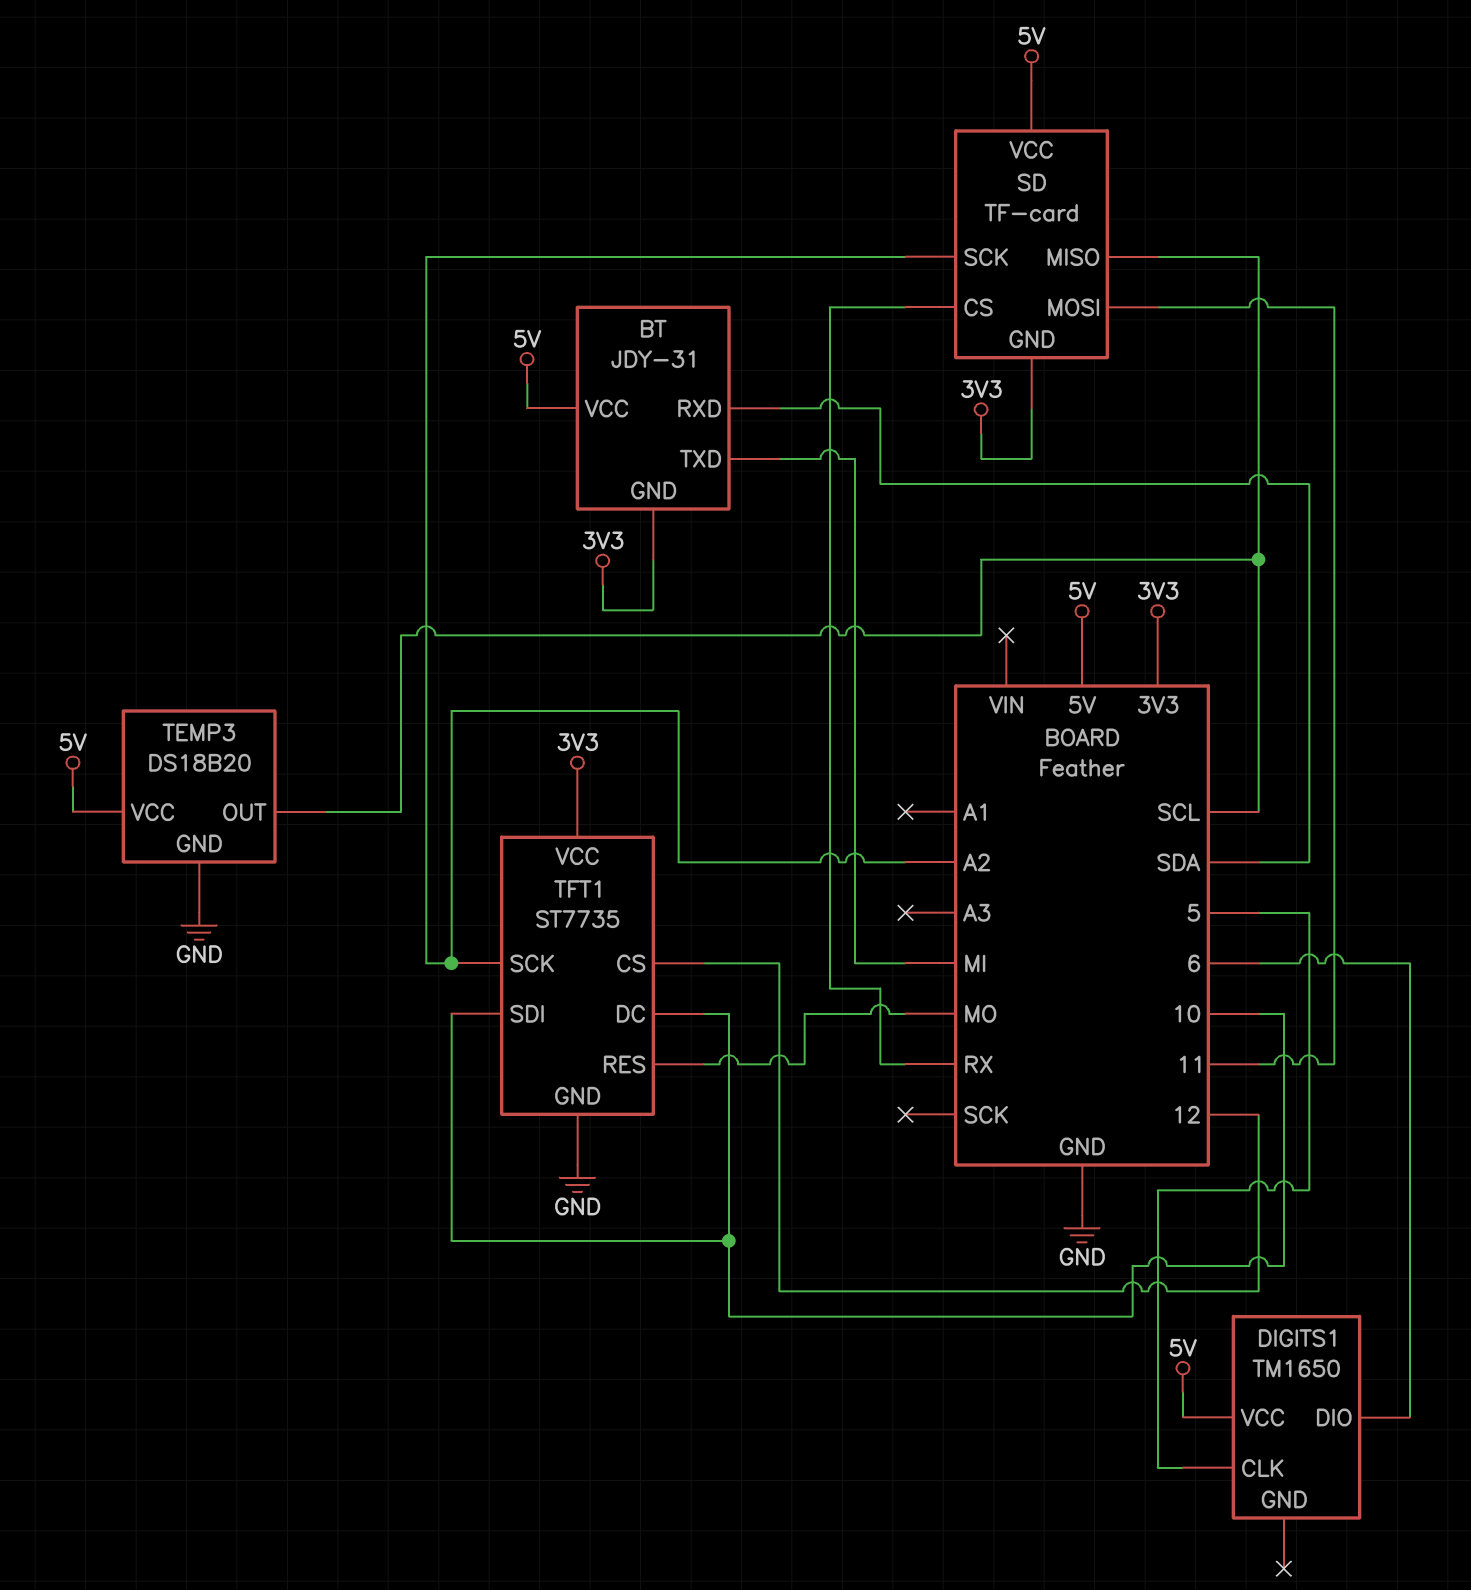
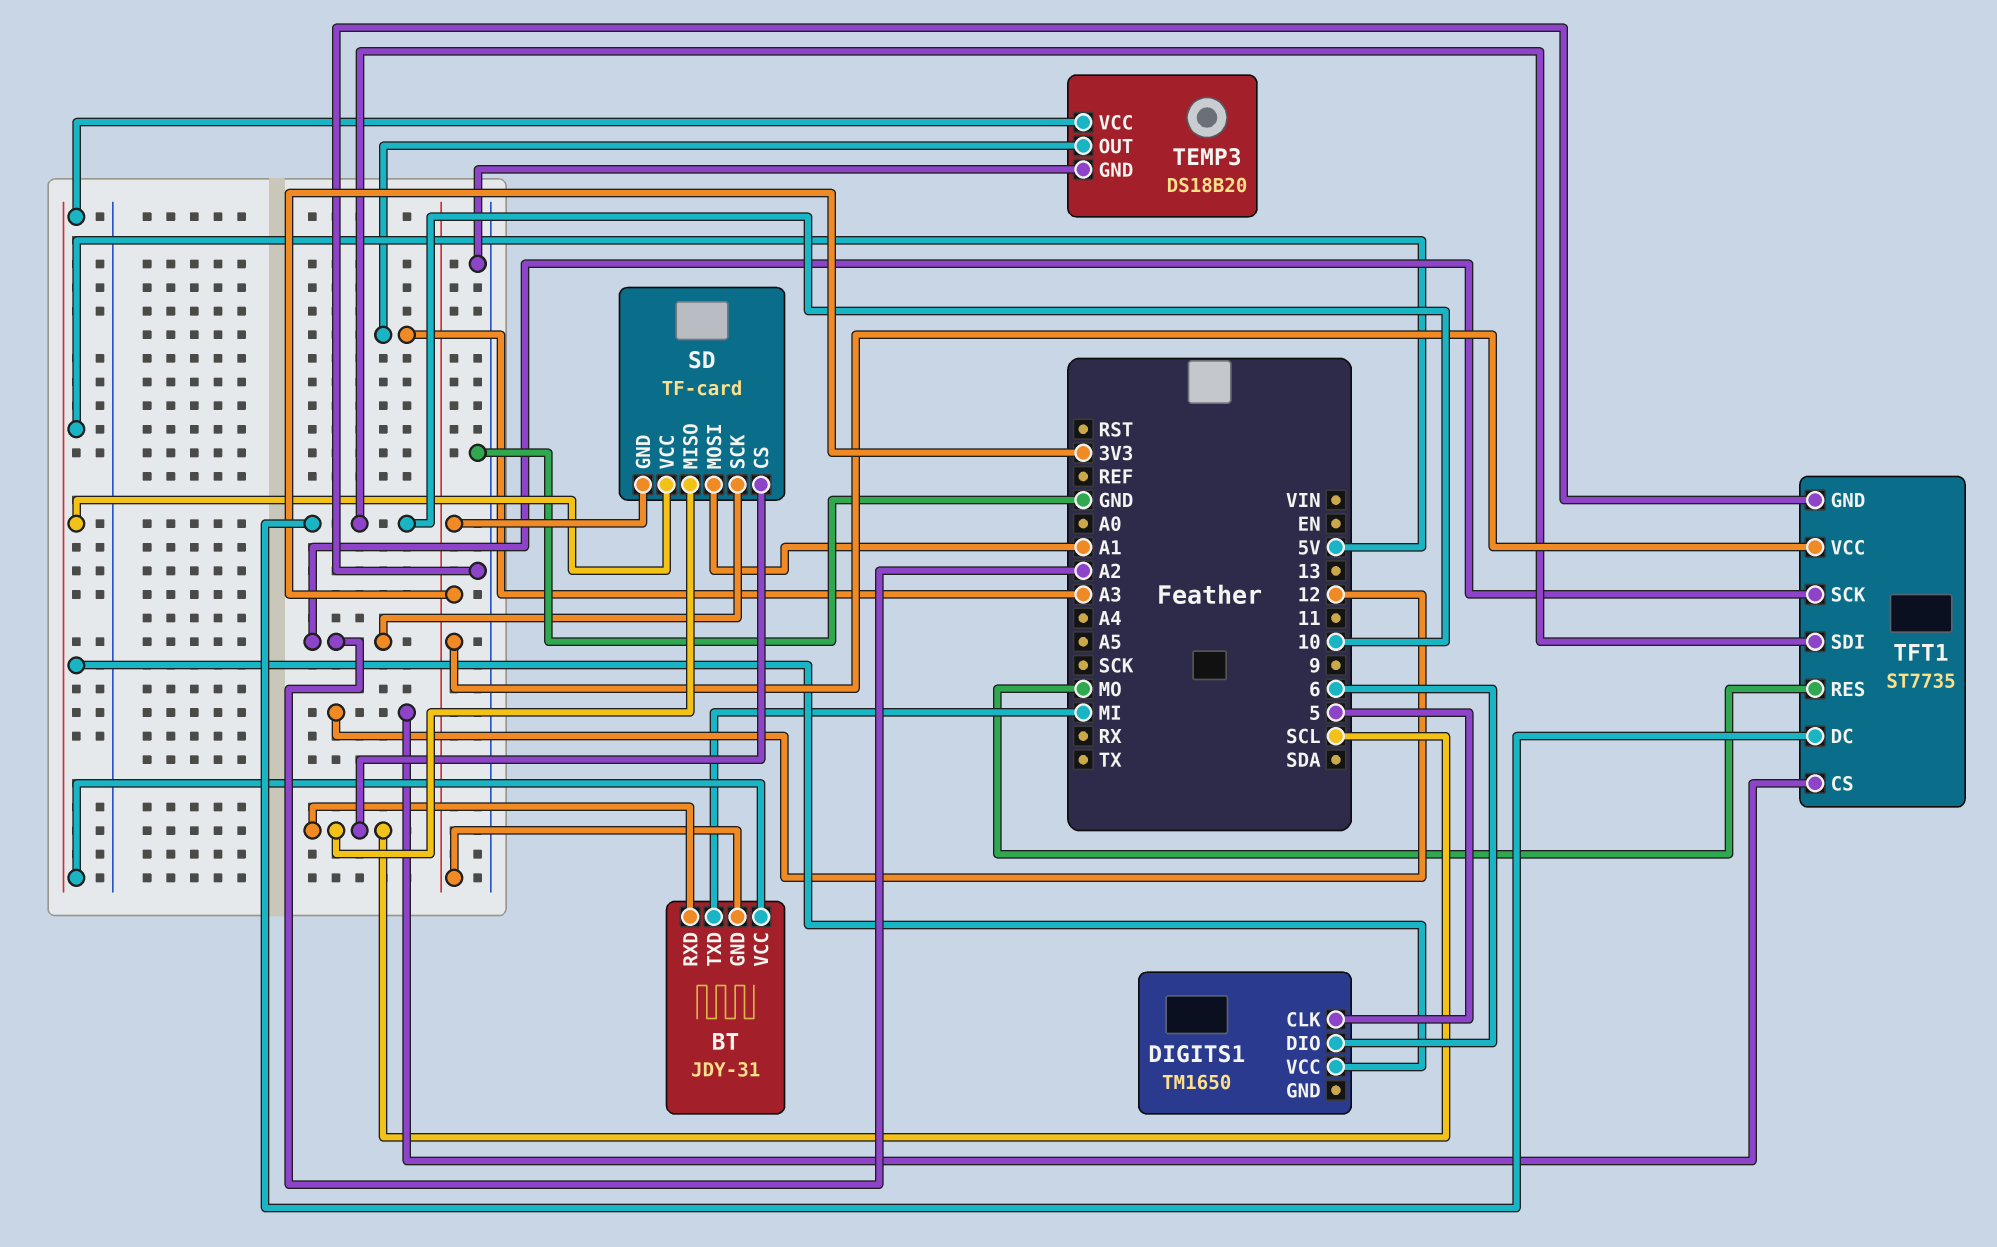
BT pin RXD: SDA -> SCL
SD pin CS: RX -> SCL
SD pin MOSI: 11 -> A1
TEMP3 pin OUT: SCL -> A3

